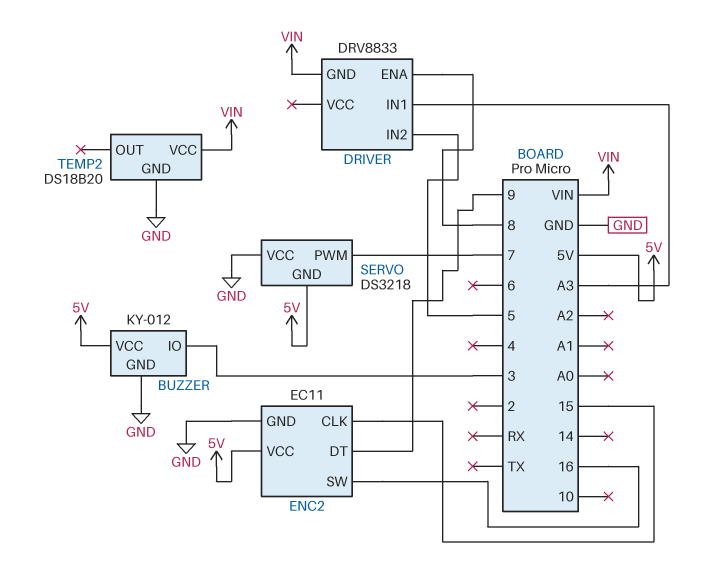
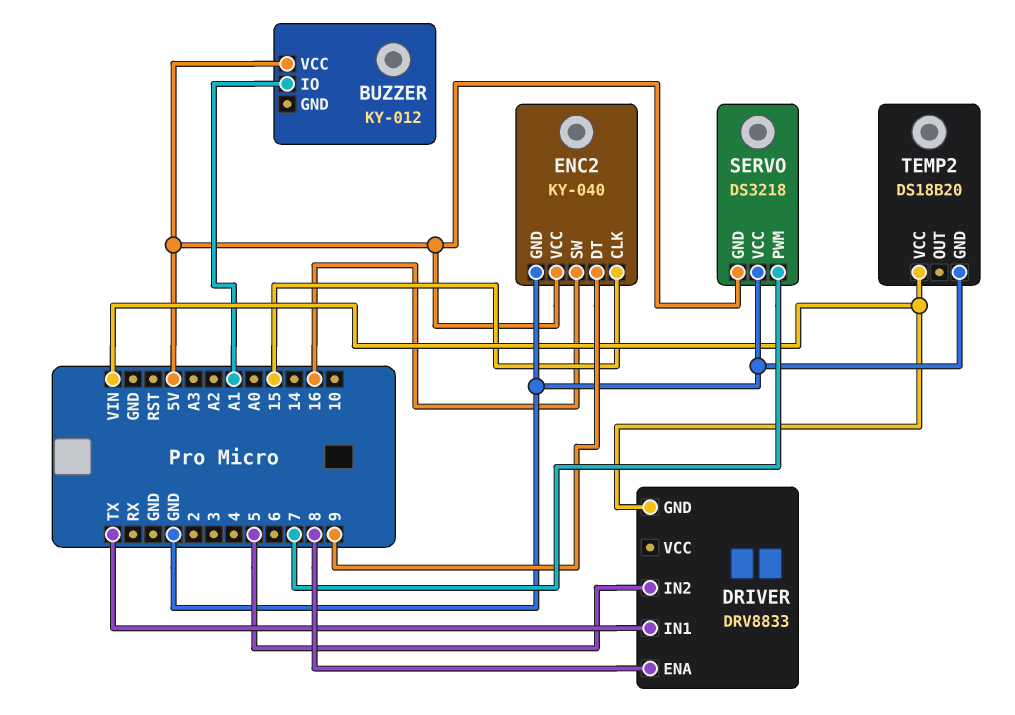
BUZZER pin GND: GND -> none
BUZZER pin IO: 3 -> A1
DRIVER pin IN1: A3 -> TX
ENC2: EC11 -> KY-040

